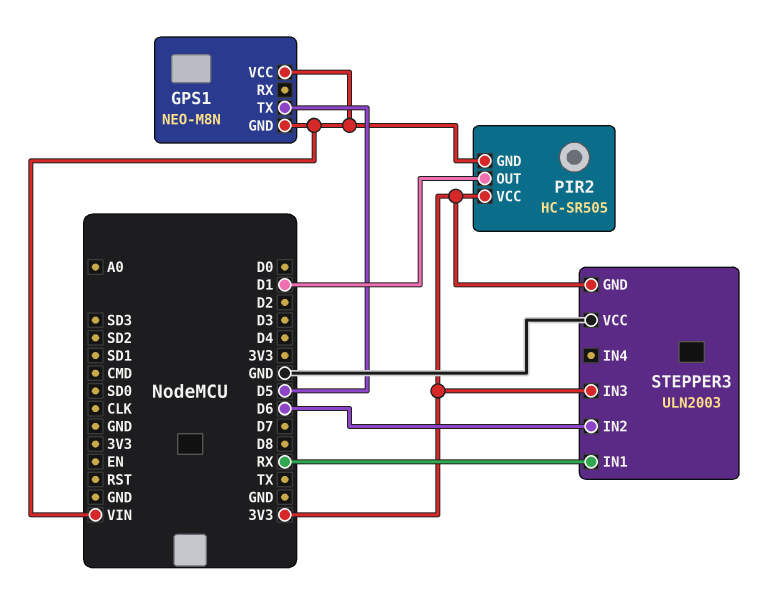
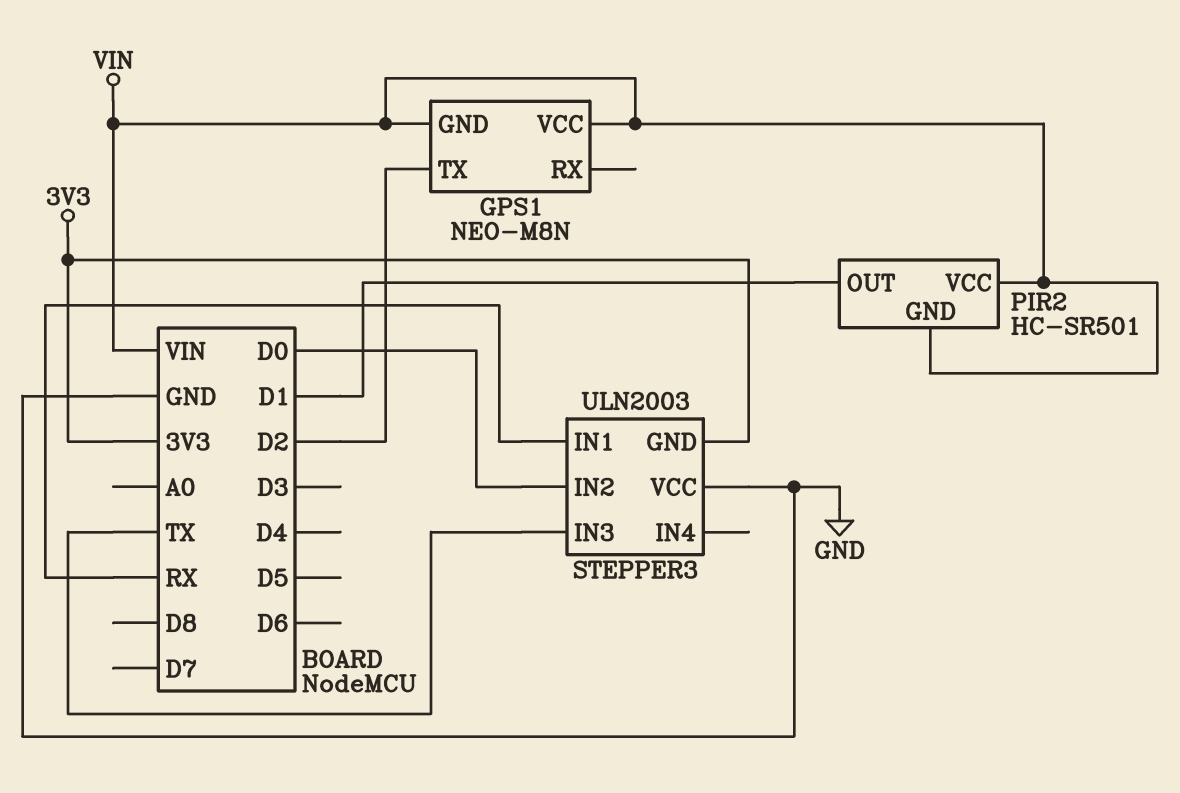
GPS1 pin TX: D5 -> D2
PIR2: HC-SR505 -> HC-SR501
PIR2 pin VCC: 3V3 -> VIN
STEPPER3 pin IN2: D6 -> D0
STEPPER3 pin IN3: 3V3 -> TX

